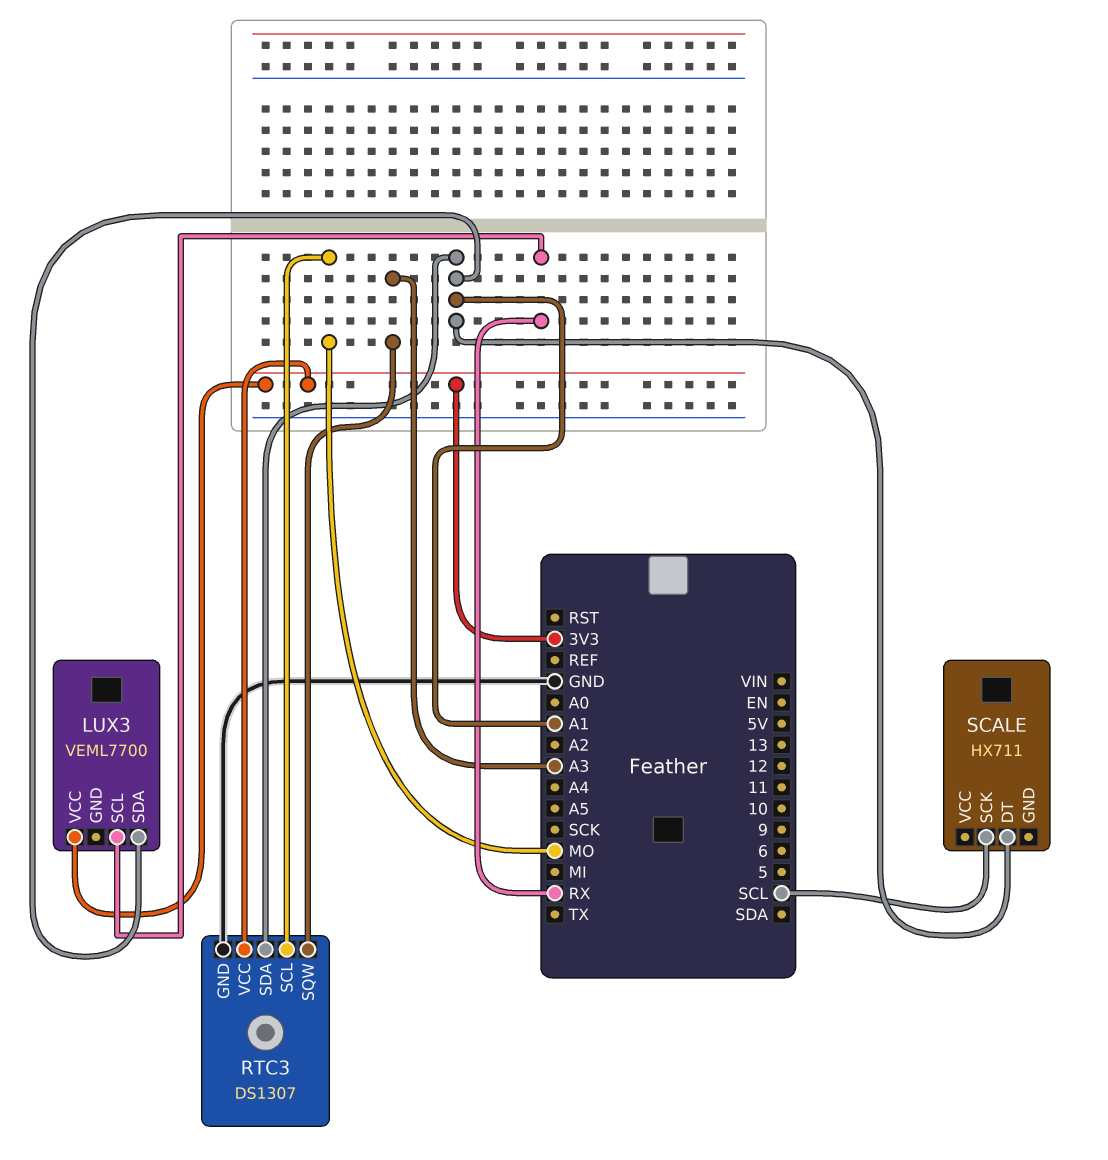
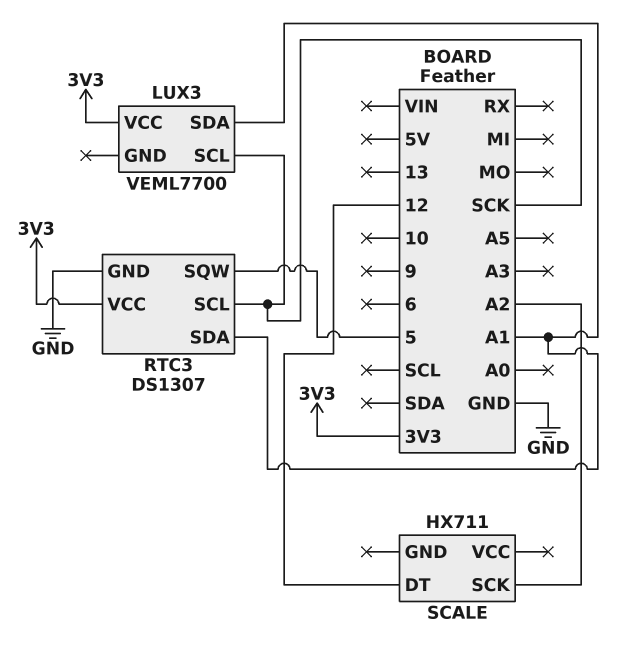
LUX3 pin SCL: RX -> SCK
RTC3 pin SCL: MO -> SCK
RTC3 pin SQW: A3 -> 5
SCALE pin DT: A1 -> 12
SCALE pin SCK: SCL -> A2

